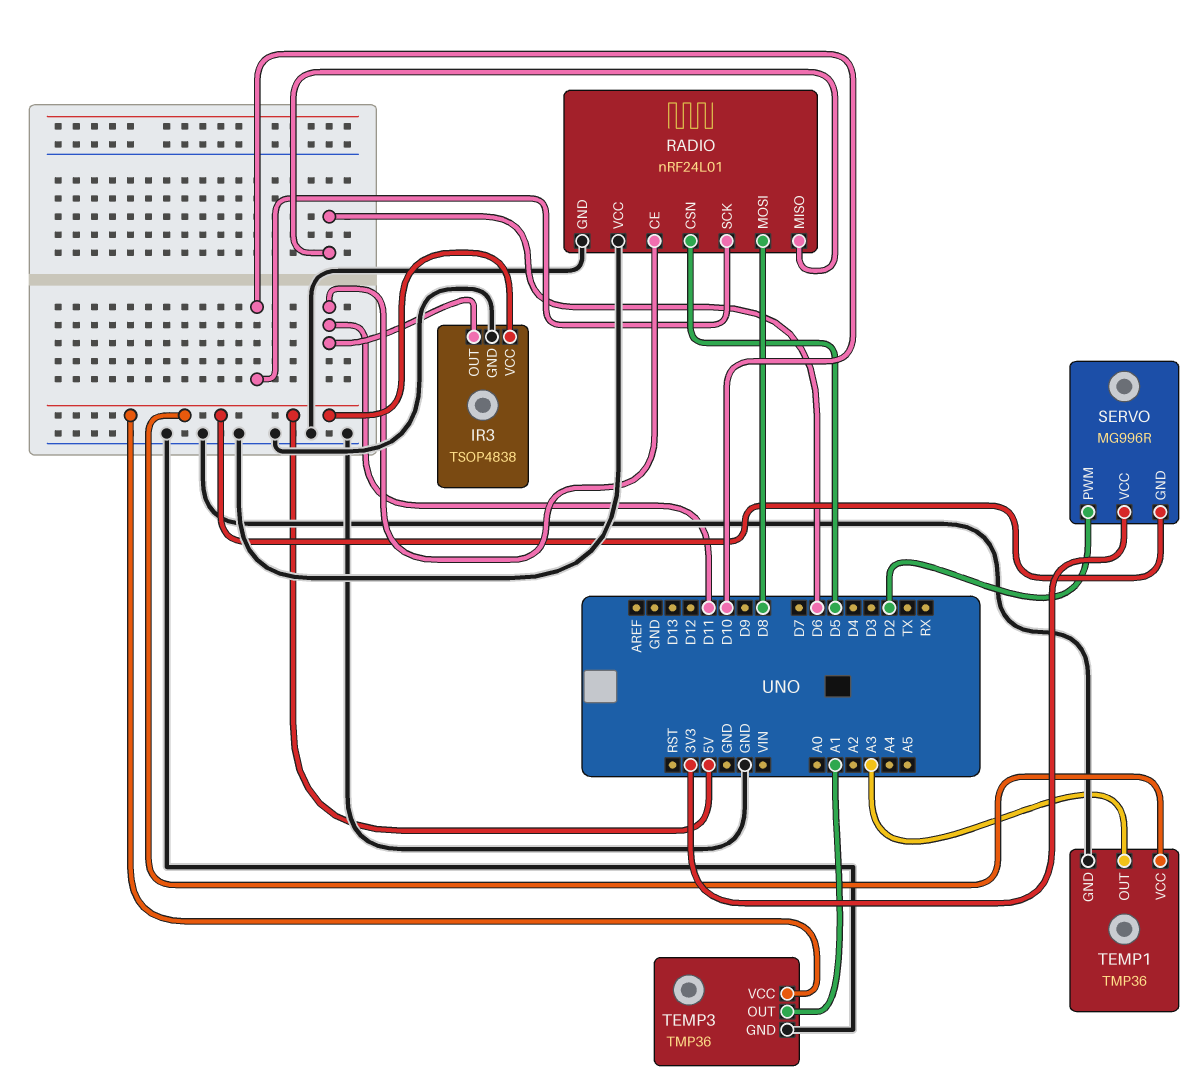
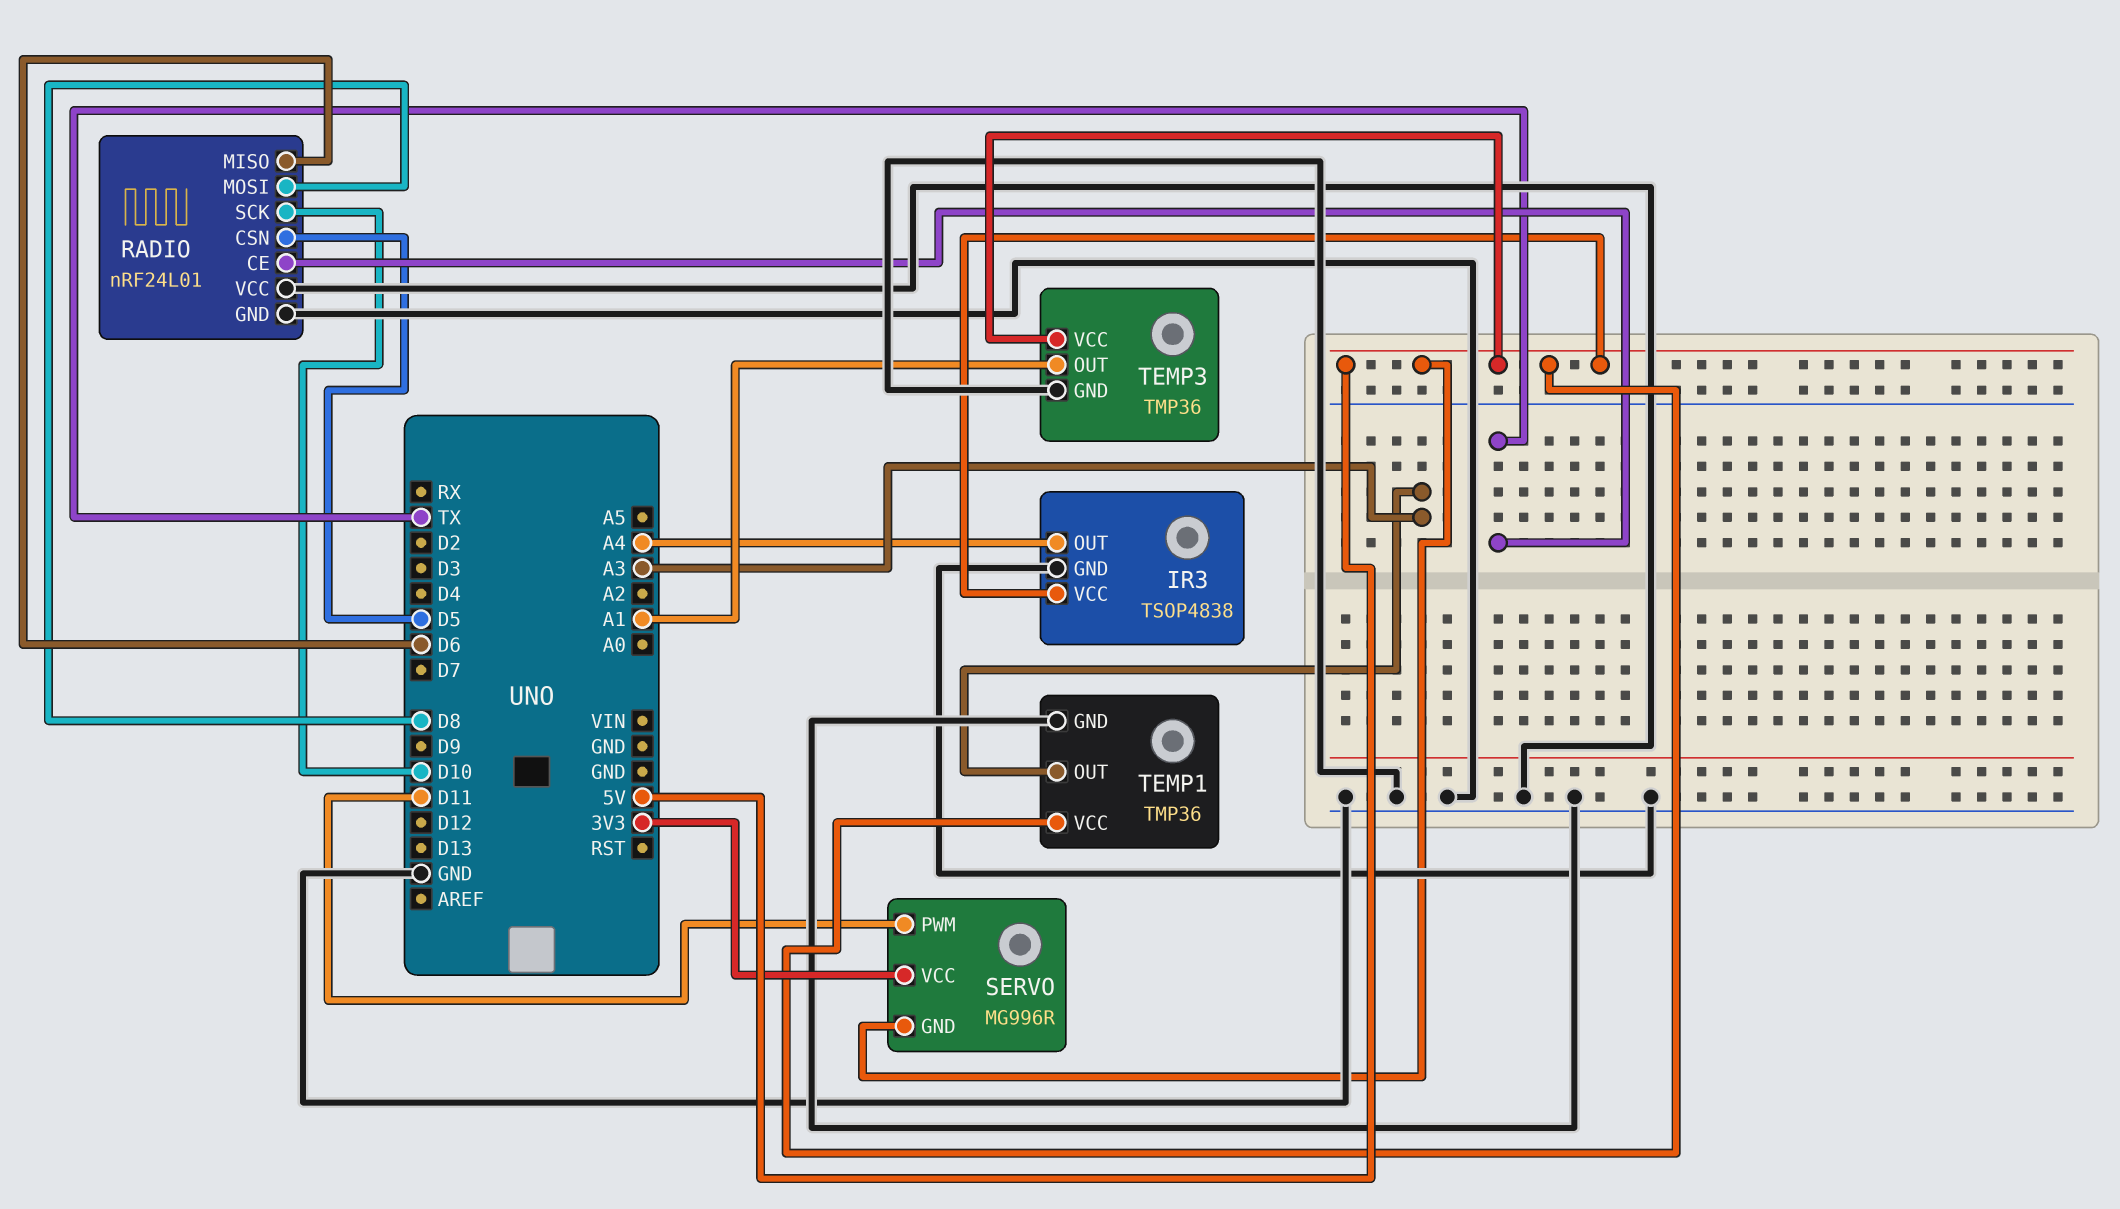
IR3 pin OUT: D11 -> A4
RADIO pin CE: D11 -> TX
SERVO pin PWM: D2 -> D11

